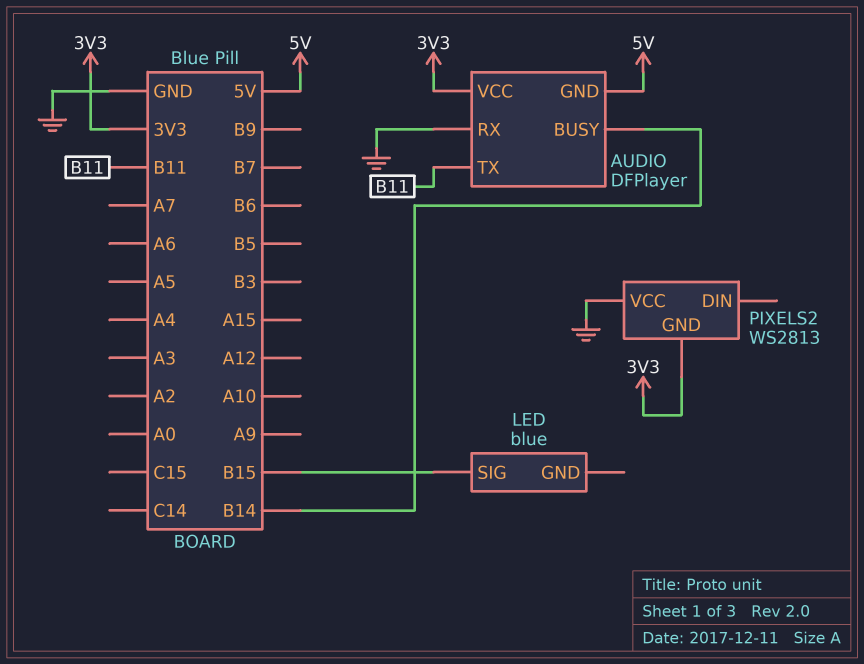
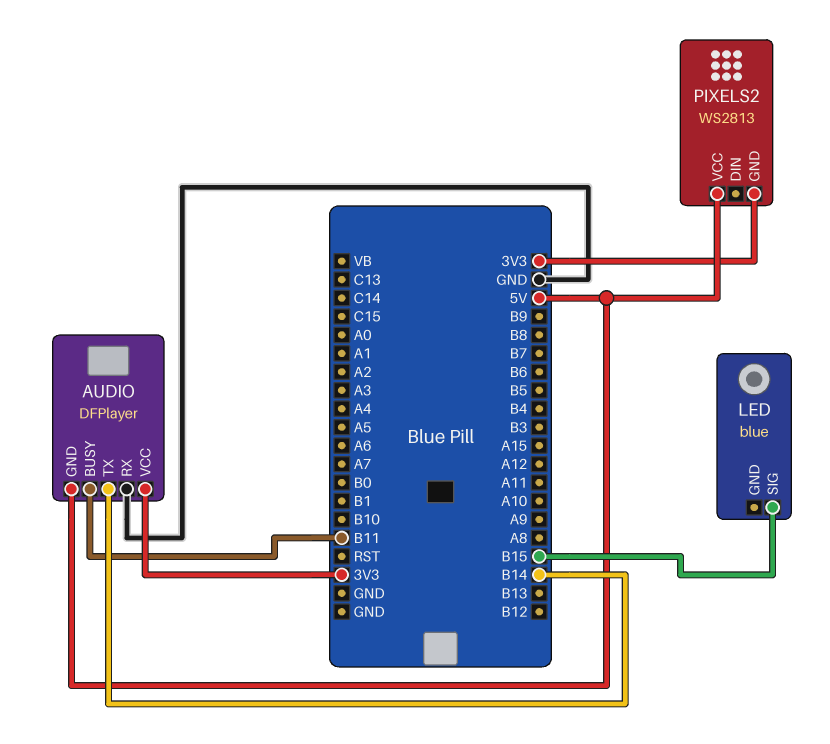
AUDIO pin BUSY: B14 -> B11
AUDIO pin TX: B11 -> B14
PIXELS2 pin VCC: GND -> 5V

